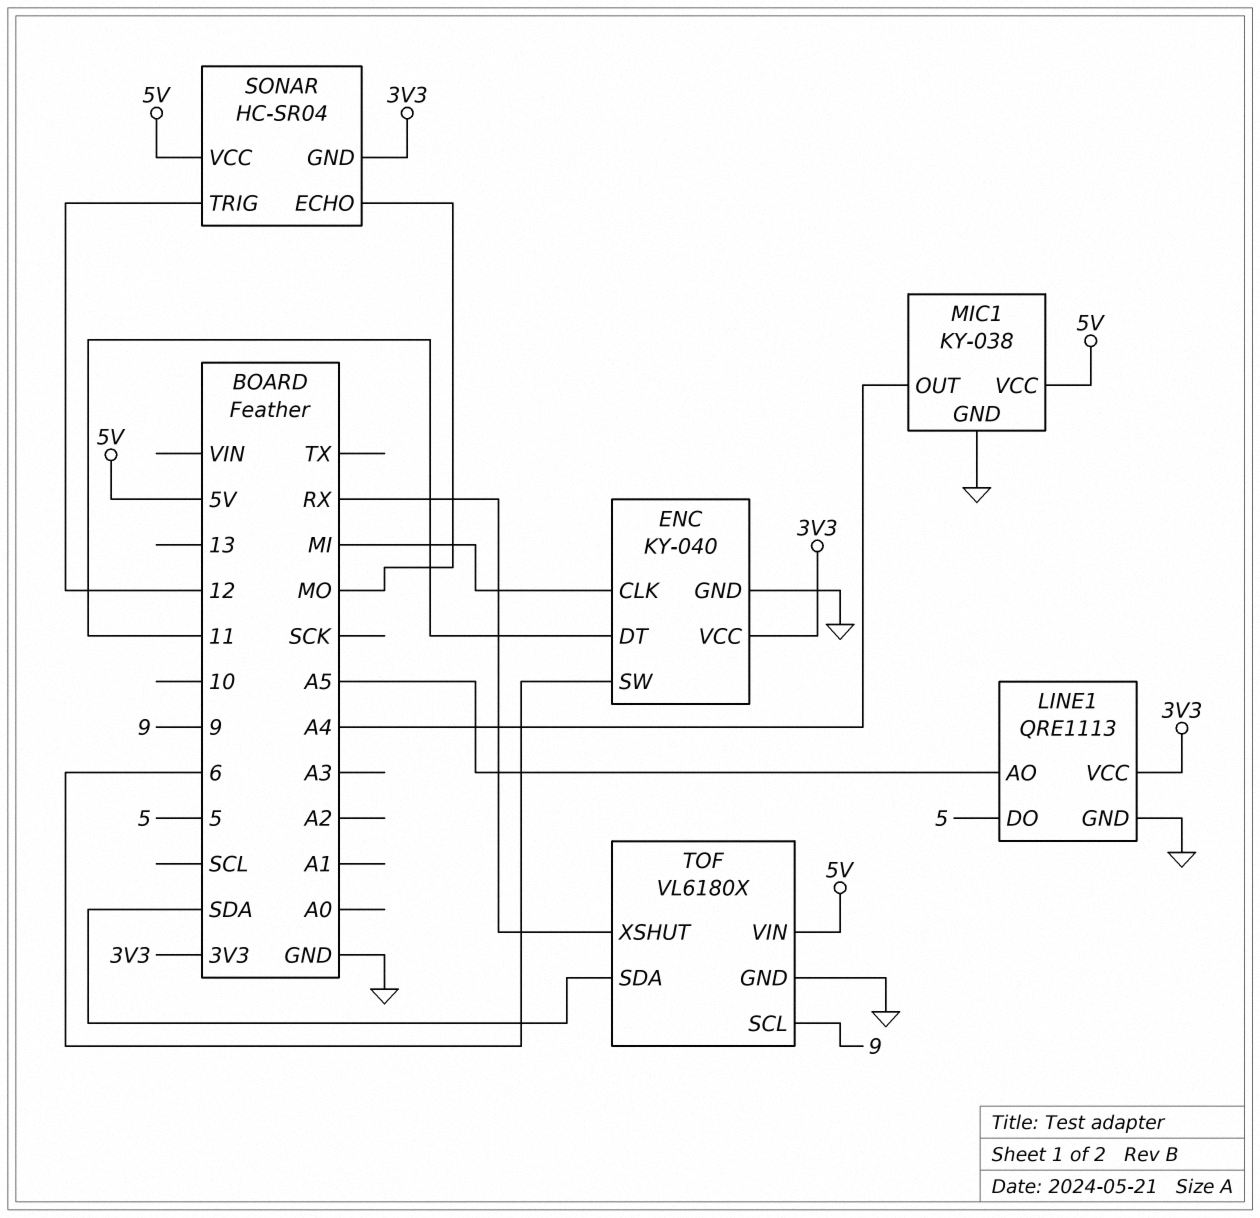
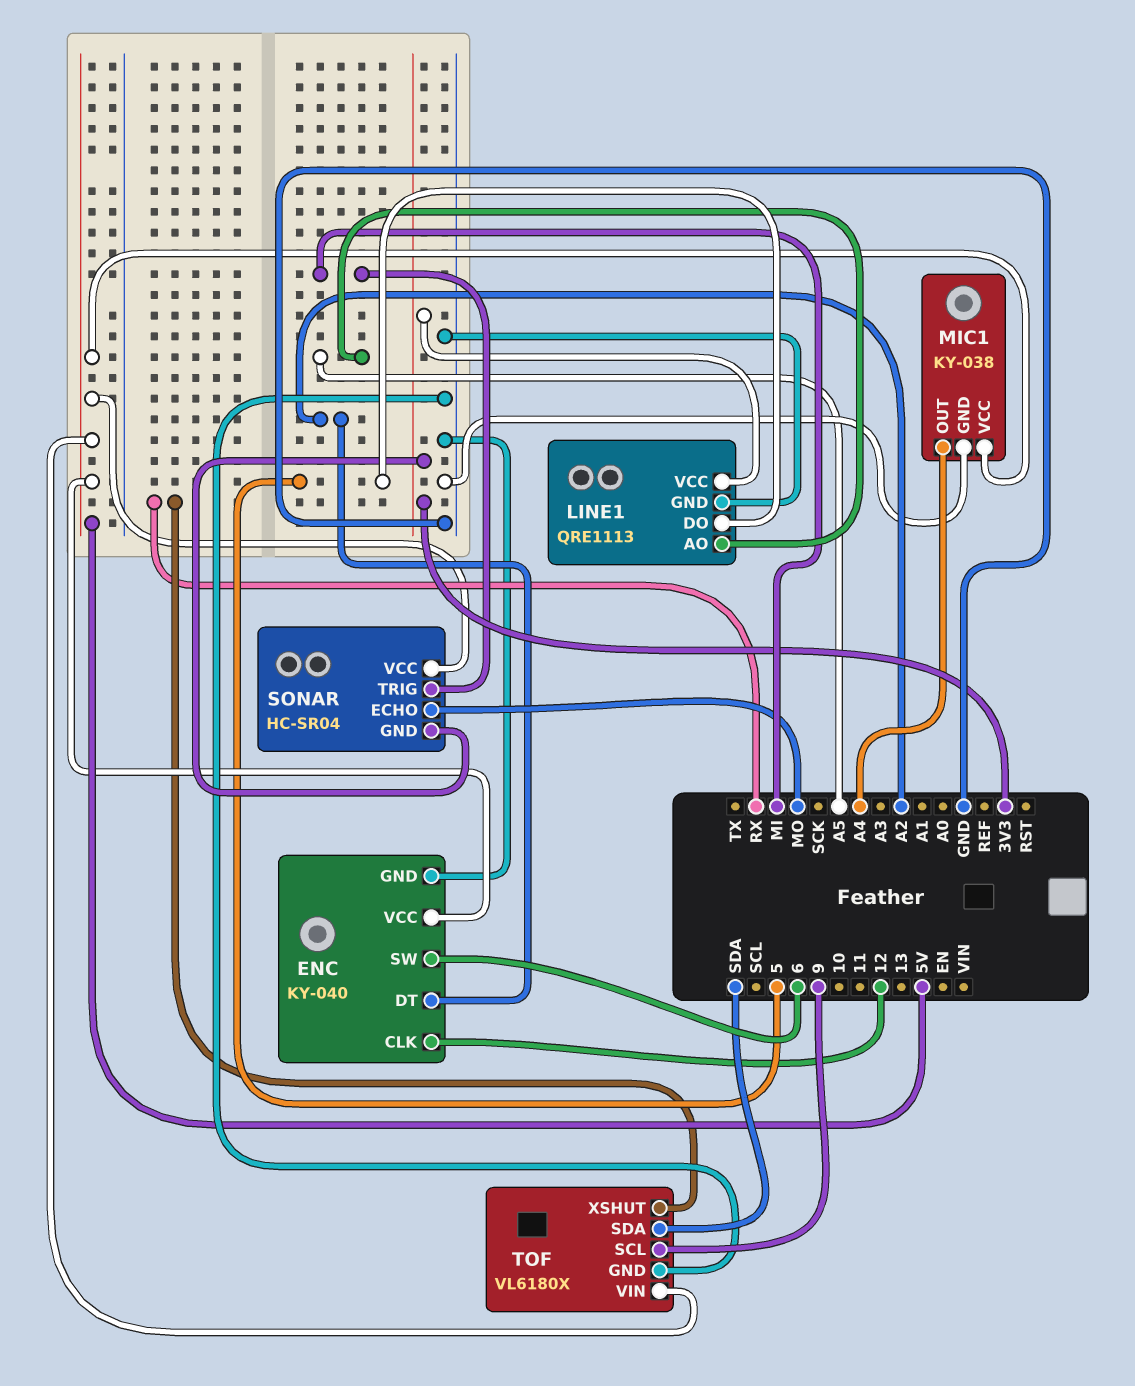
ENC pin CLK: MI -> 12
ENC pin DT: 11 -> A2
ENC pin VCC: 3V3 -> 5V
SONAR pin TRIG: 12 -> MI

